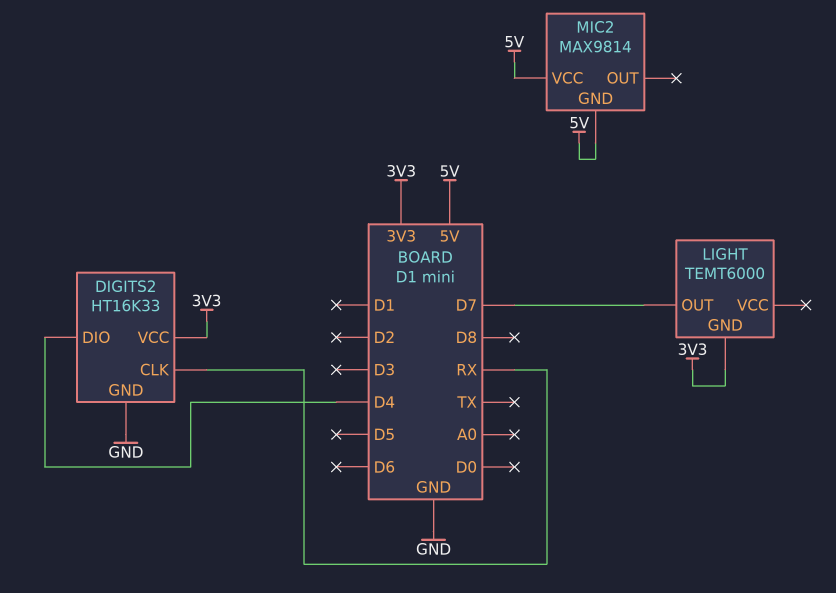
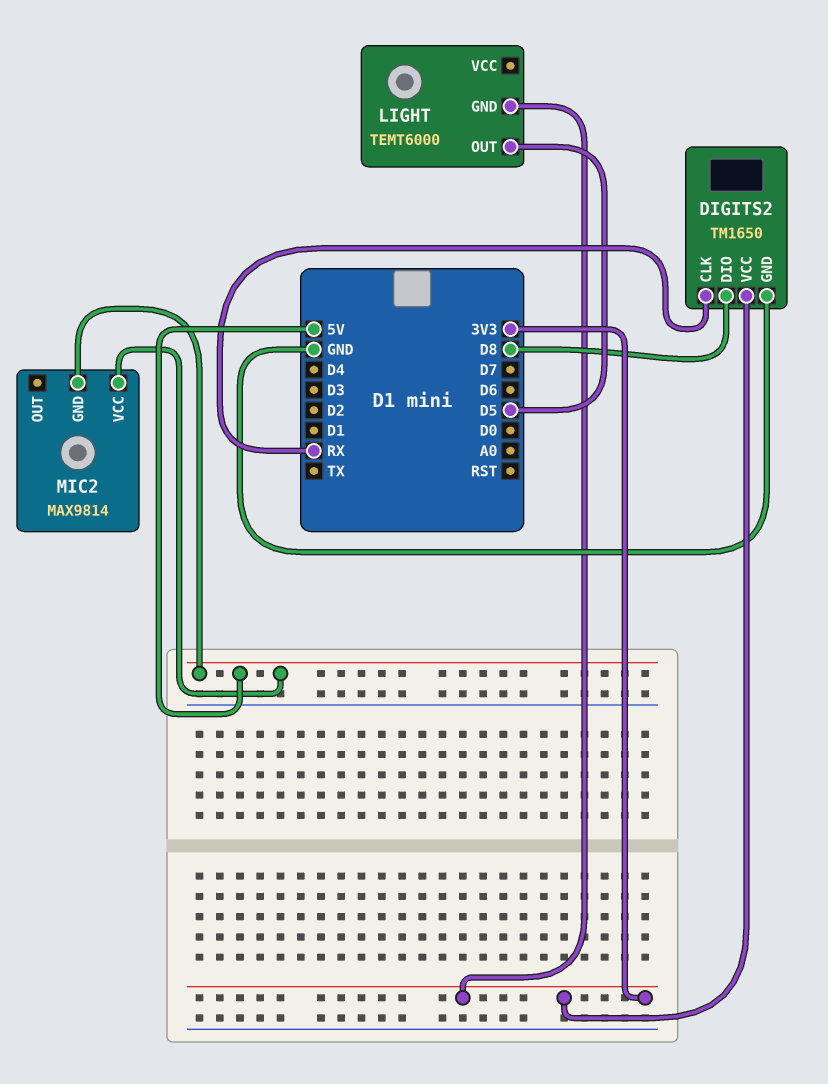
DIGITS2: HT16K33 -> TM1650
DIGITS2 pin DIO: D4 -> D8
LIGHT pin OUT: D7 -> D5

